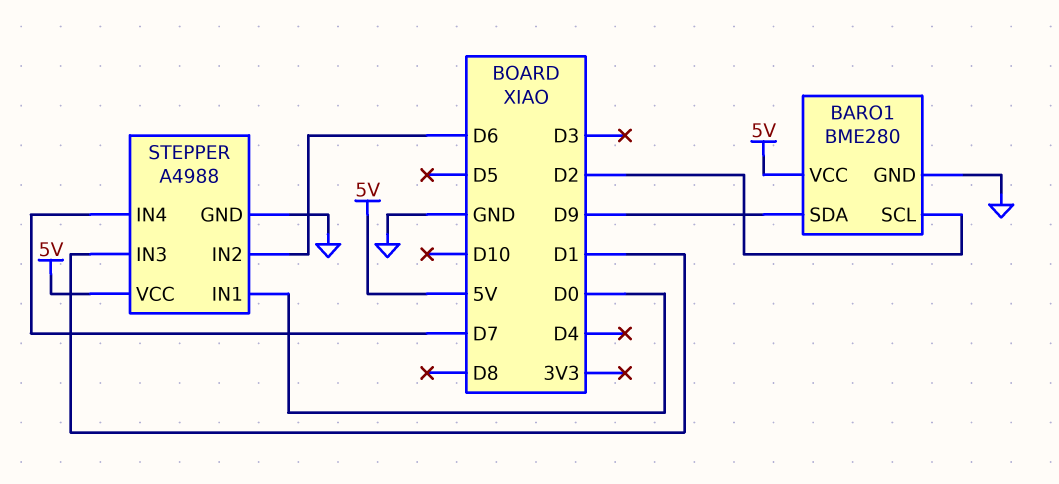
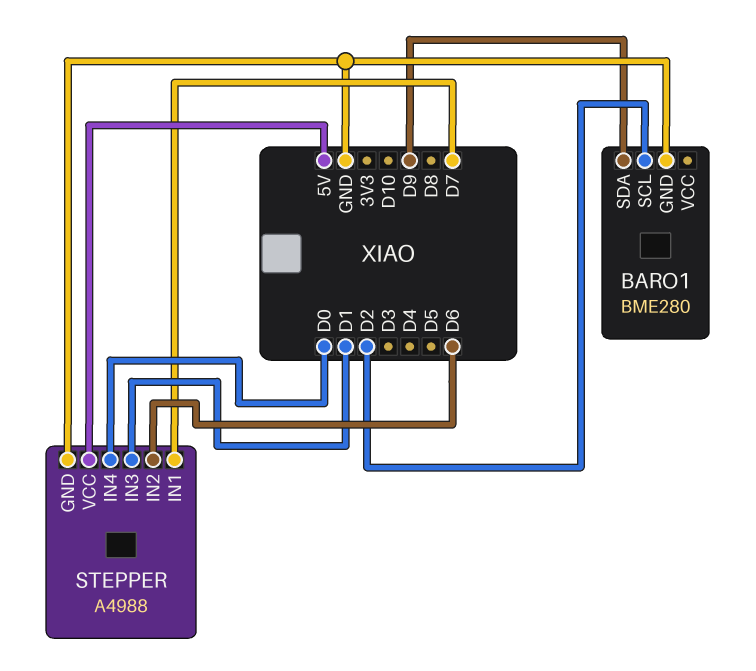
BARO1 pin VCC: 5V -> none
STEPPER pin IN1: D0 -> D7
STEPPER pin IN4: D7 -> D0

